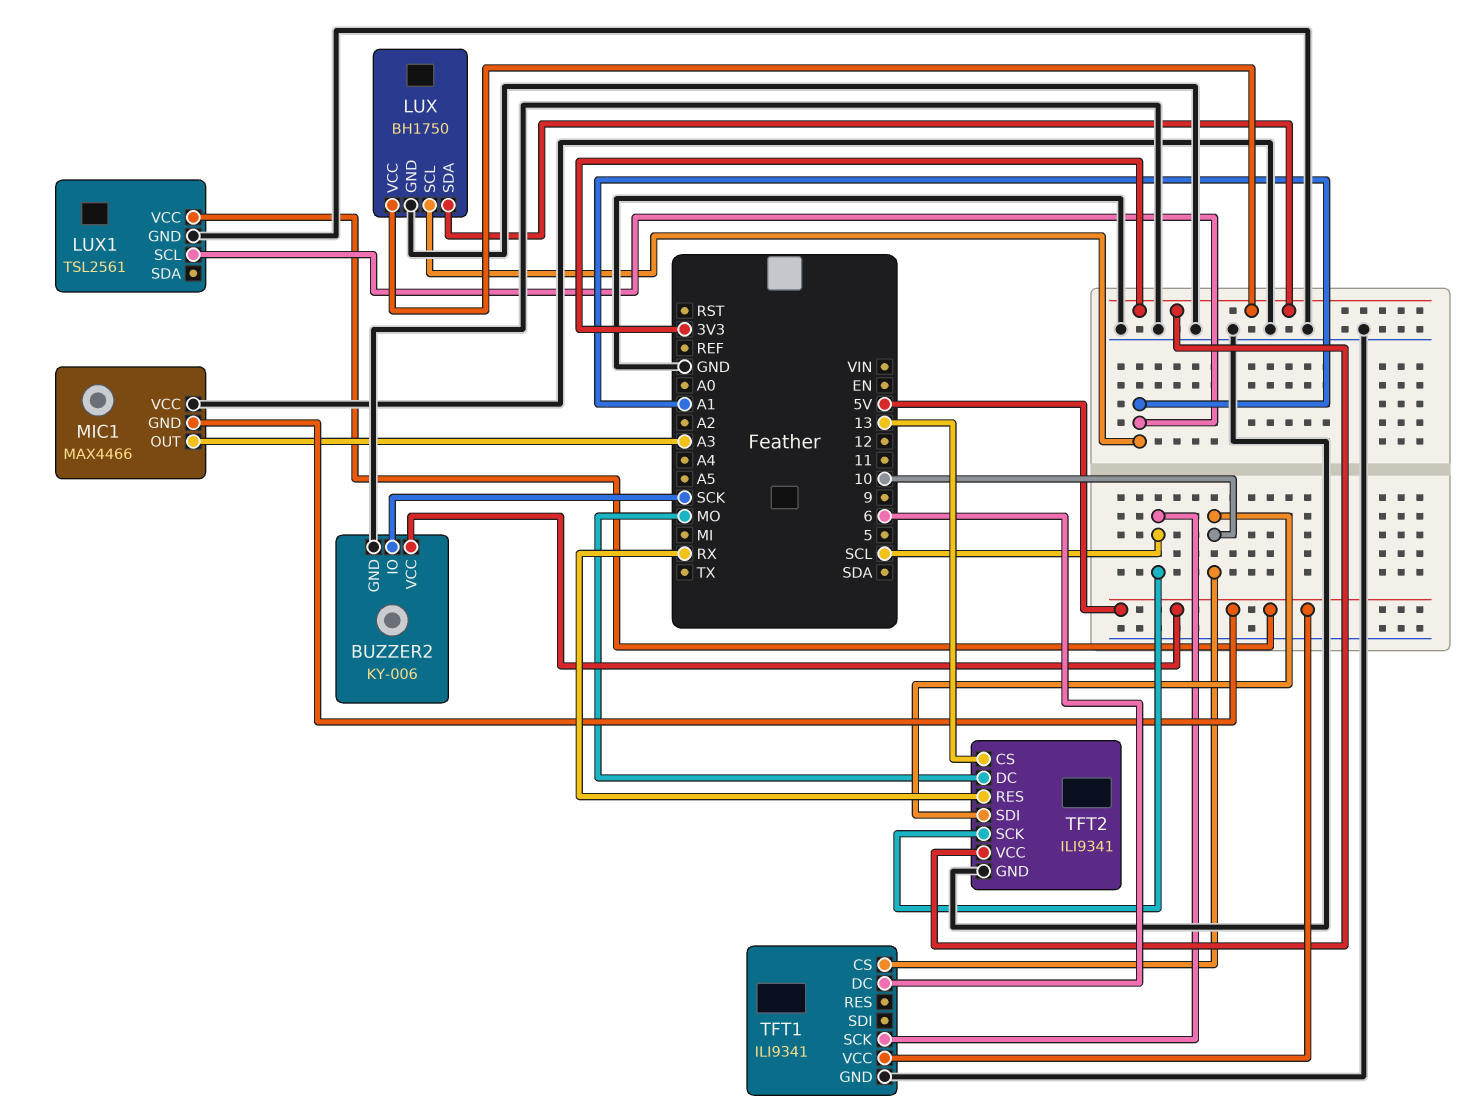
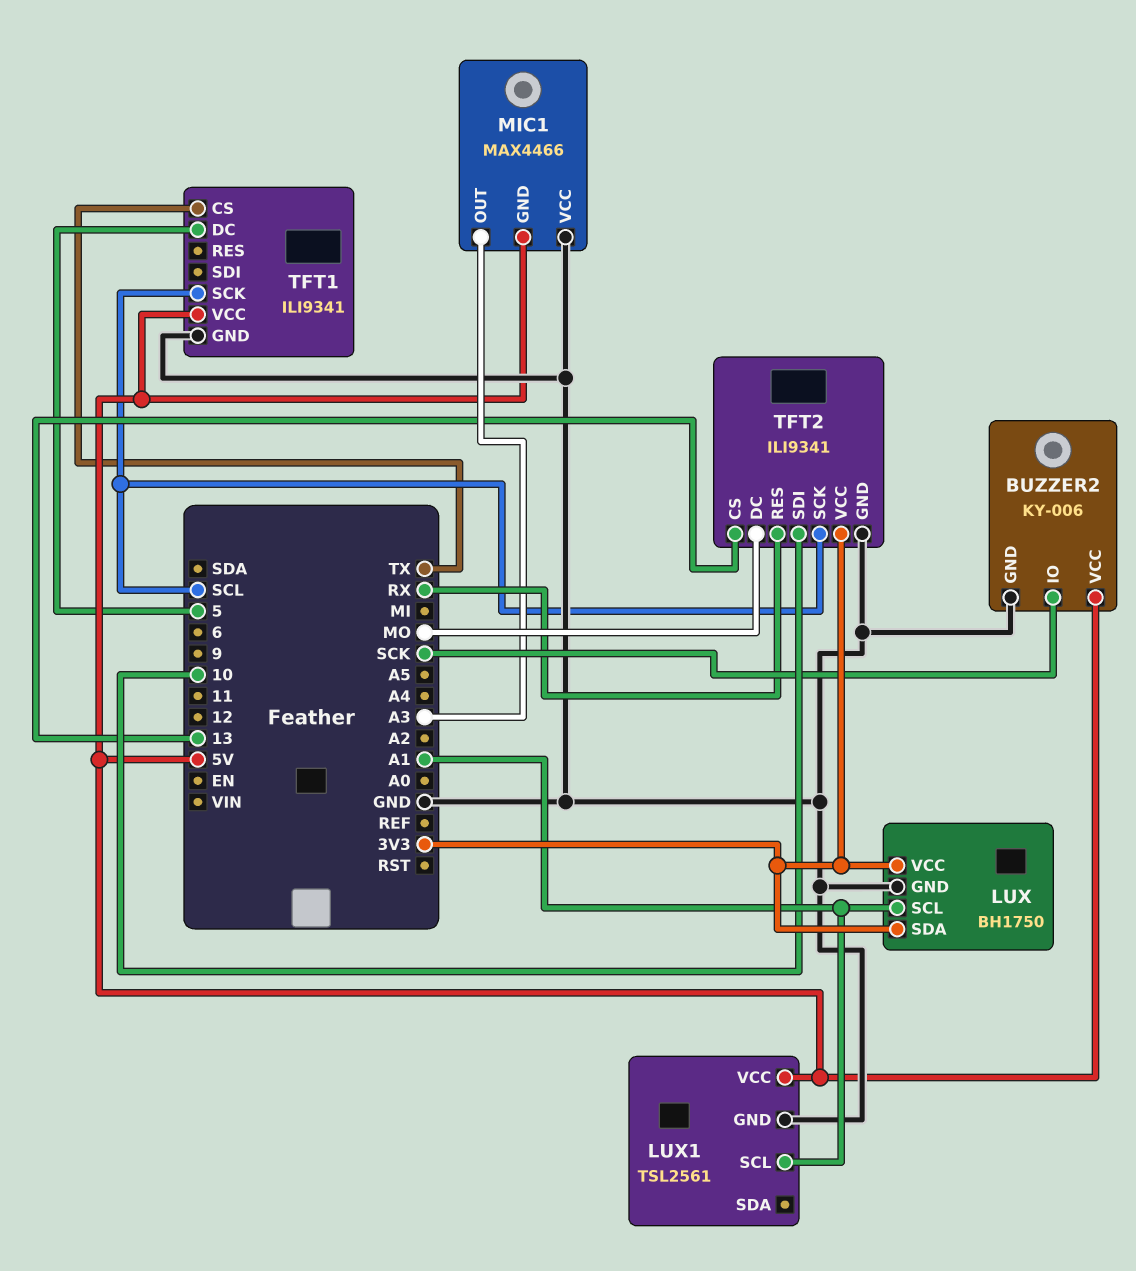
TFT1 pin CS: 10 -> TX
TFT1 pin DC: 6 -> 5

